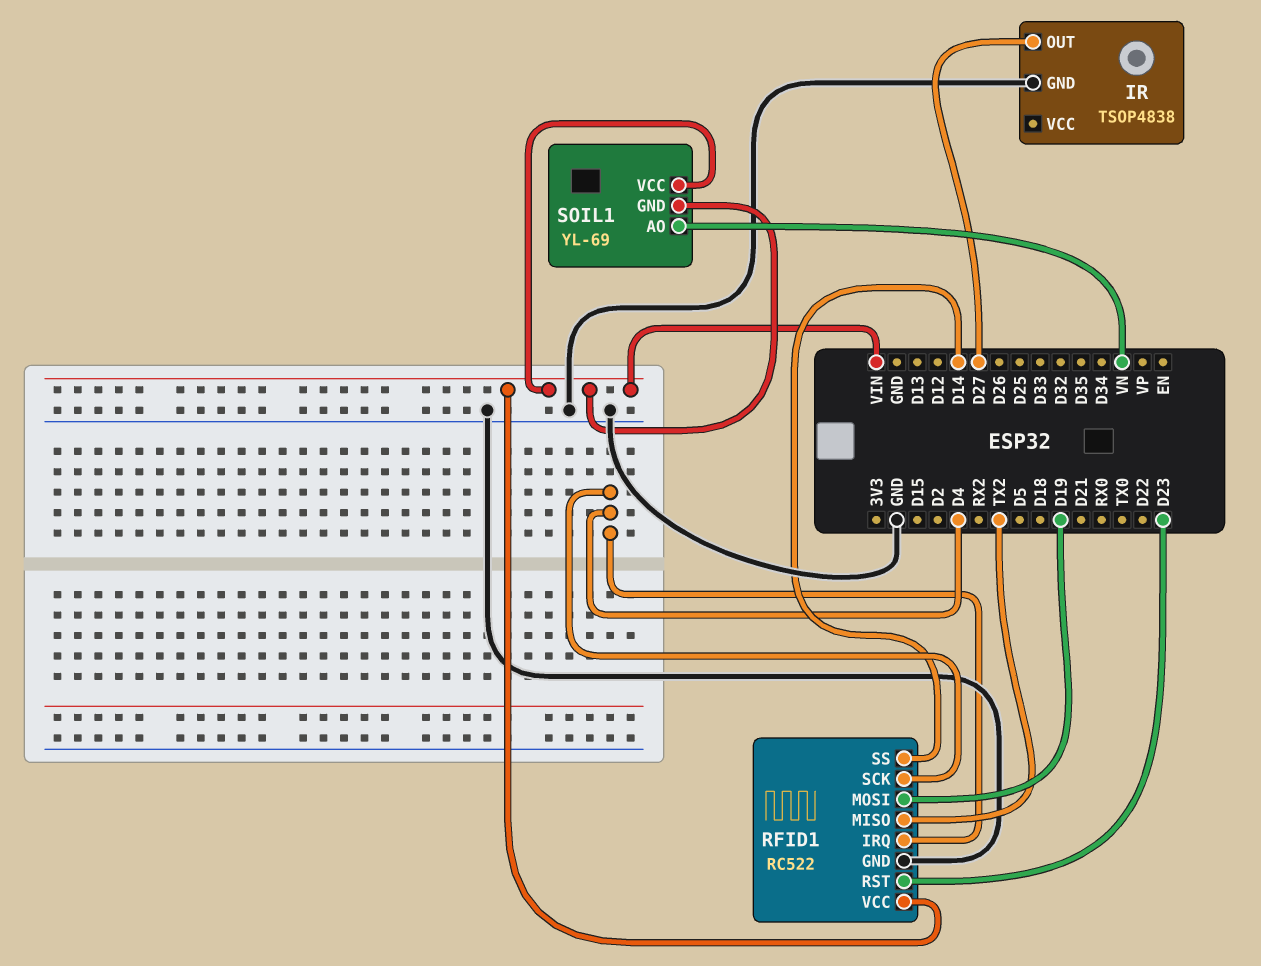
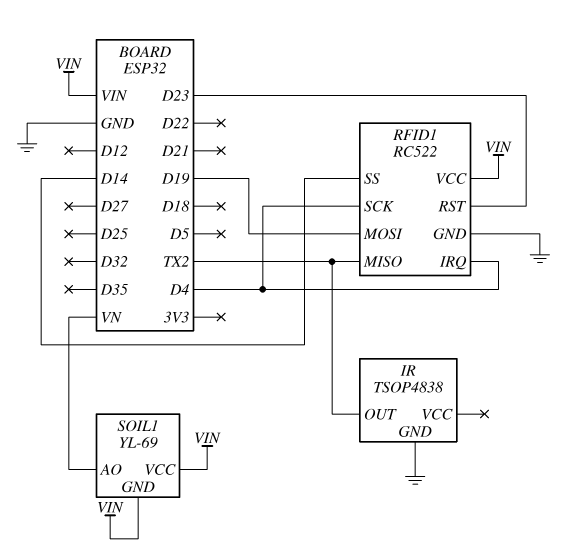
IR pin OUT: D27 -> TX2

